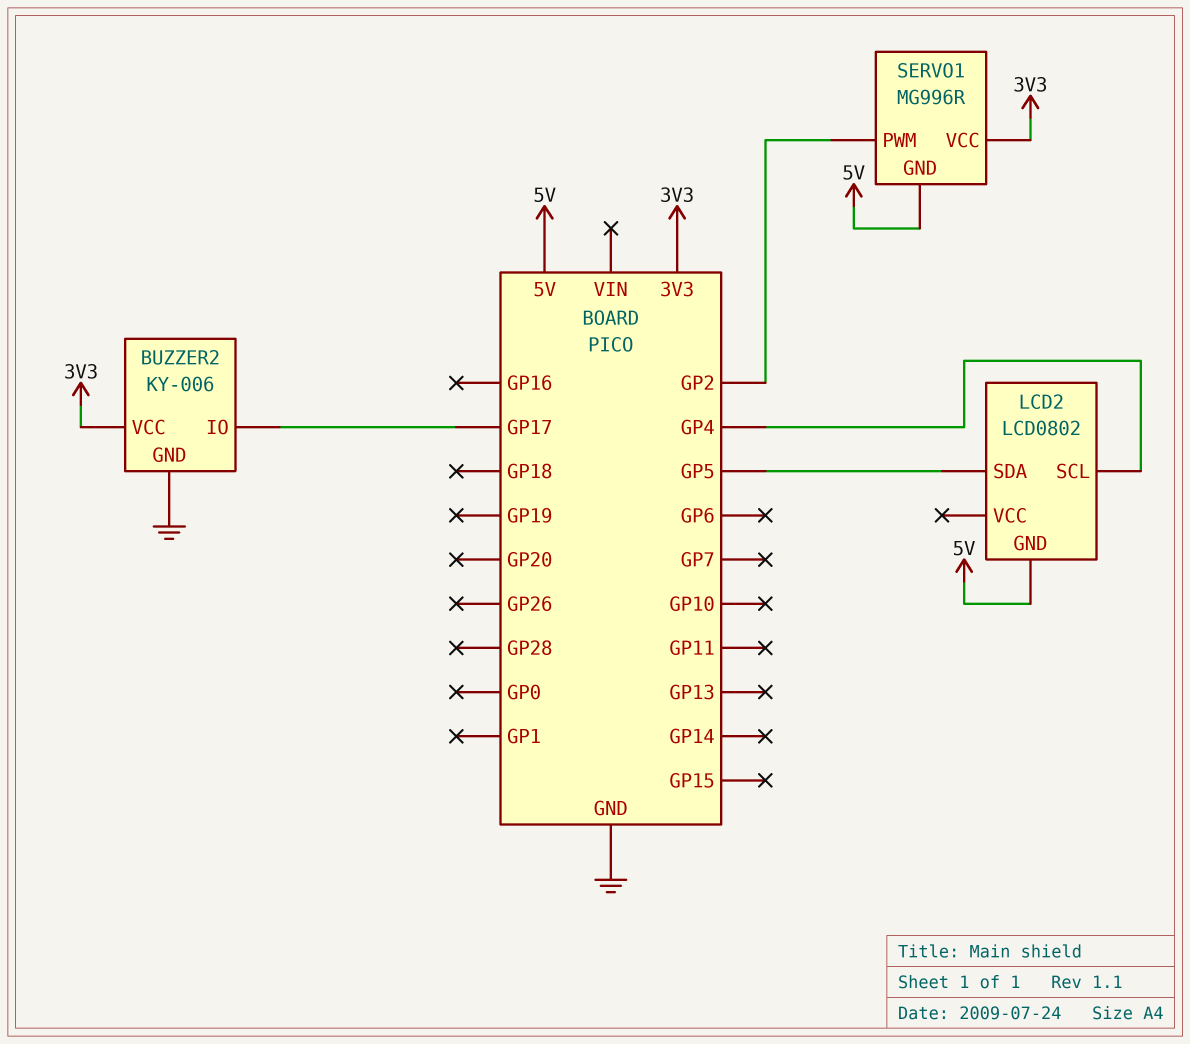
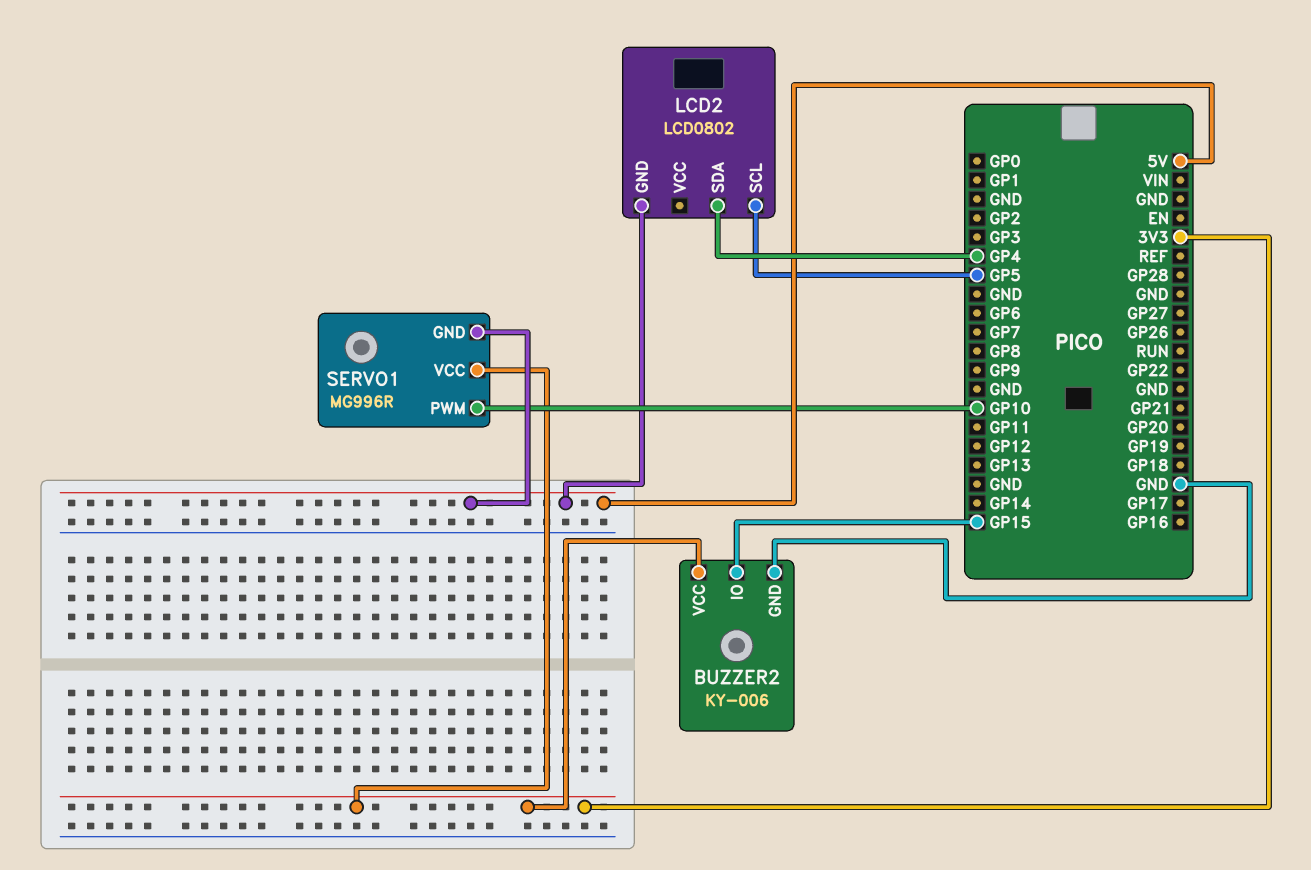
BUZZER2 pin IO: GP17 -> GP15
LCD2 pin SCL: GP4 -> GP5
LCD2 pin SDA: GP5 -> GP4
SERVO1 pin PWM: GP2 -> GP10

